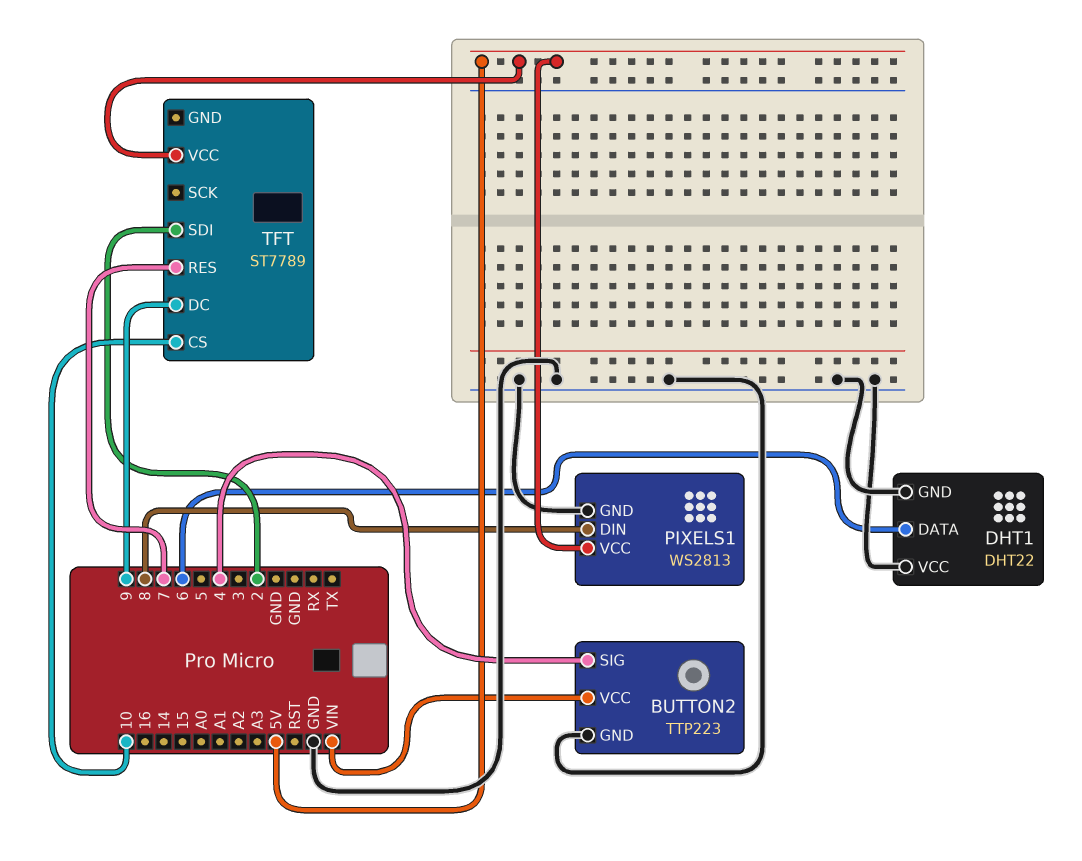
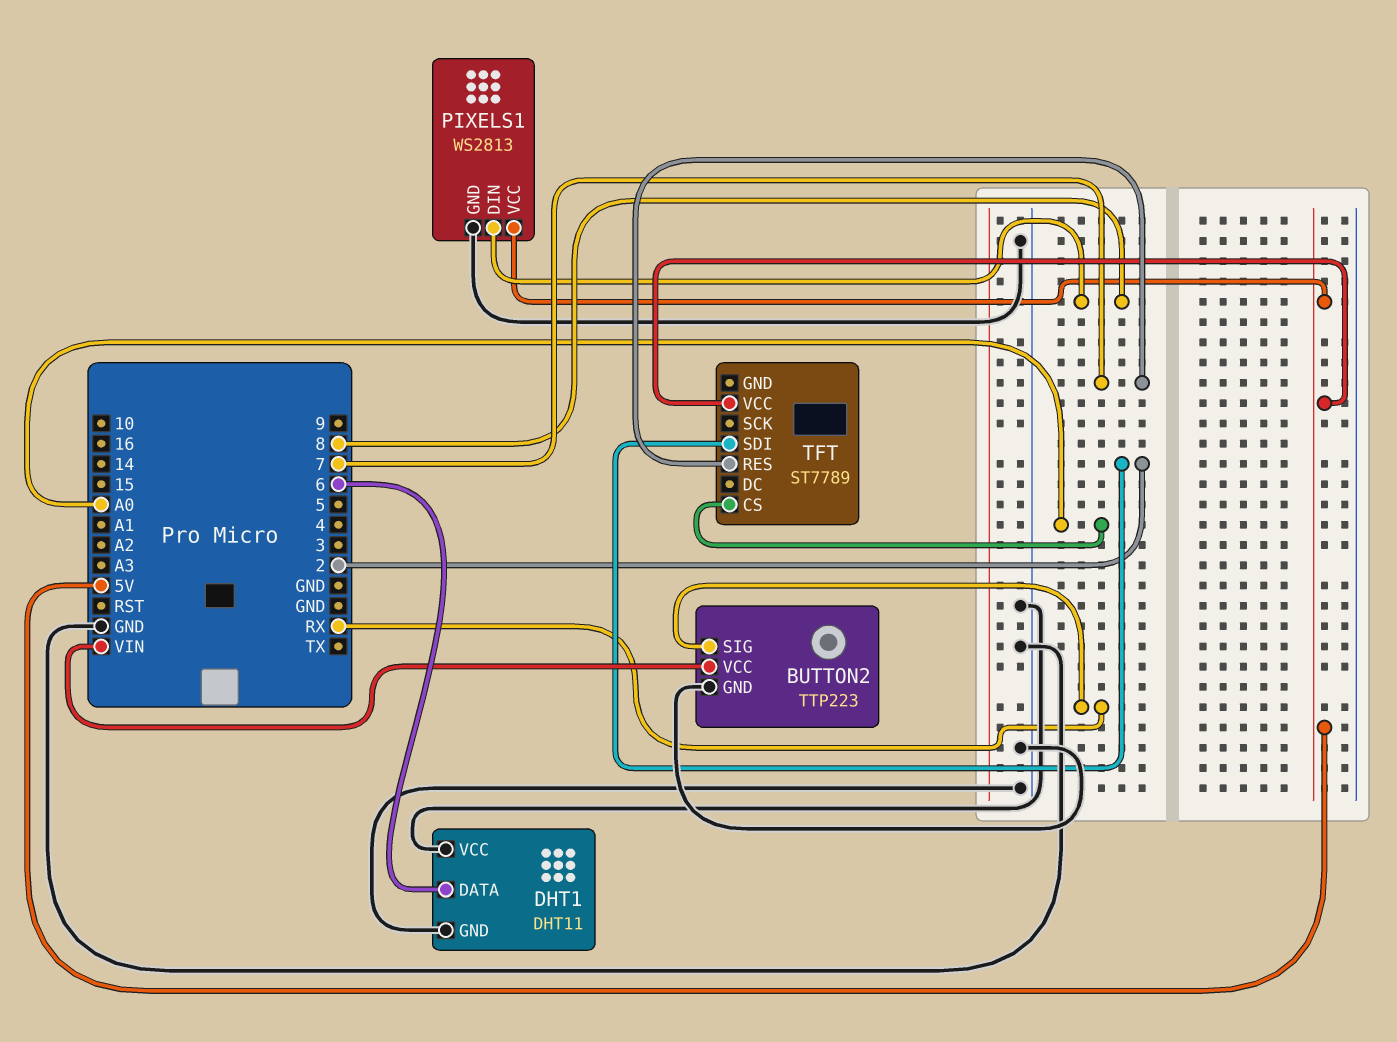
BUTTON2 pin SIG: 4 -> RX
DHT1: DHT22 -> DHT11
TFT pin CS: 10 -> A0
TFT pin DC: 9 -> none

